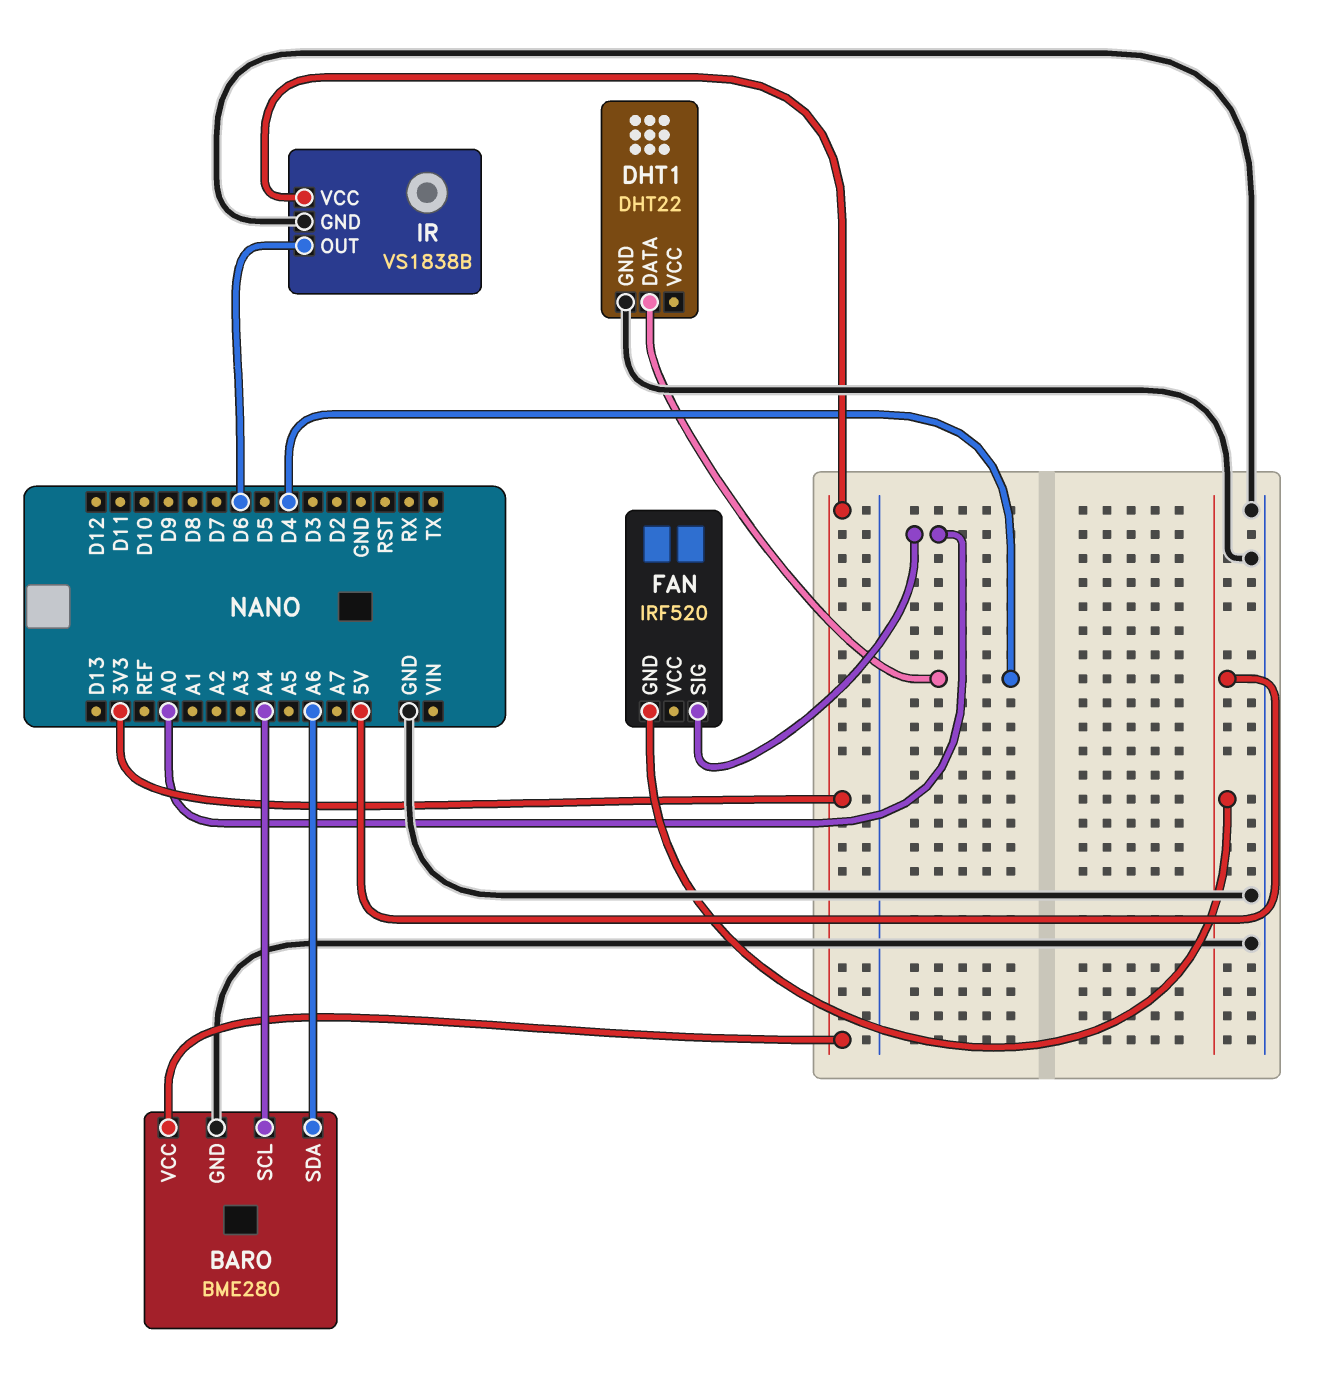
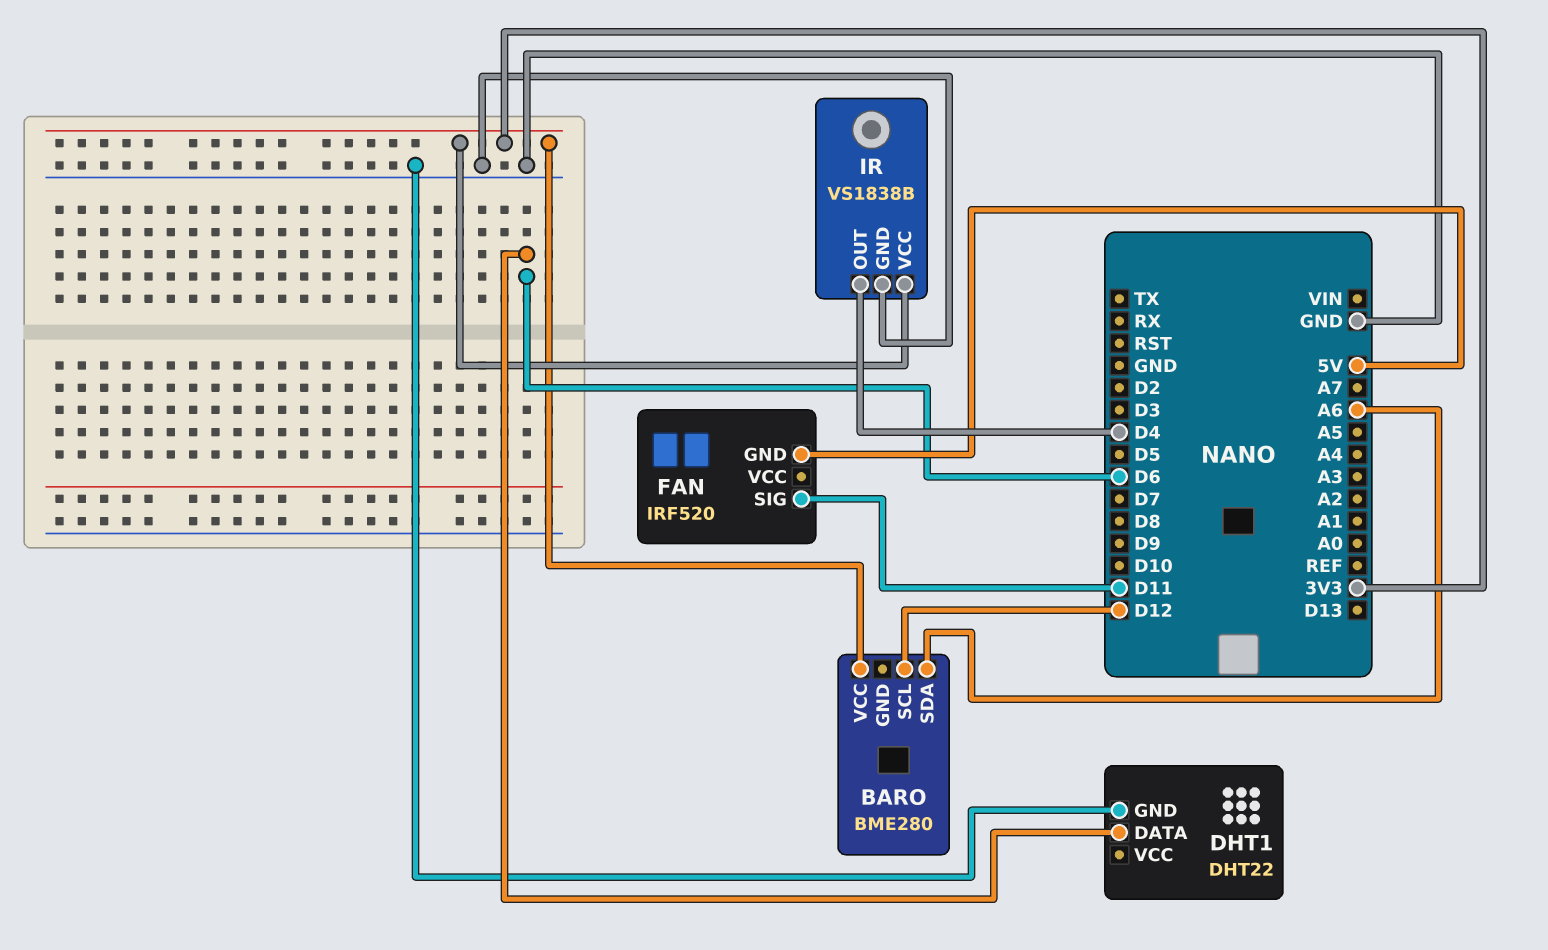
BARO pin GND: GND -> none
BARO pin SCL: A4 -> D12
DHT1 pin DATA: D4 -> D6
FAN pin SIG: A0 -> D11
IR pin OUT: D6 -> D4

